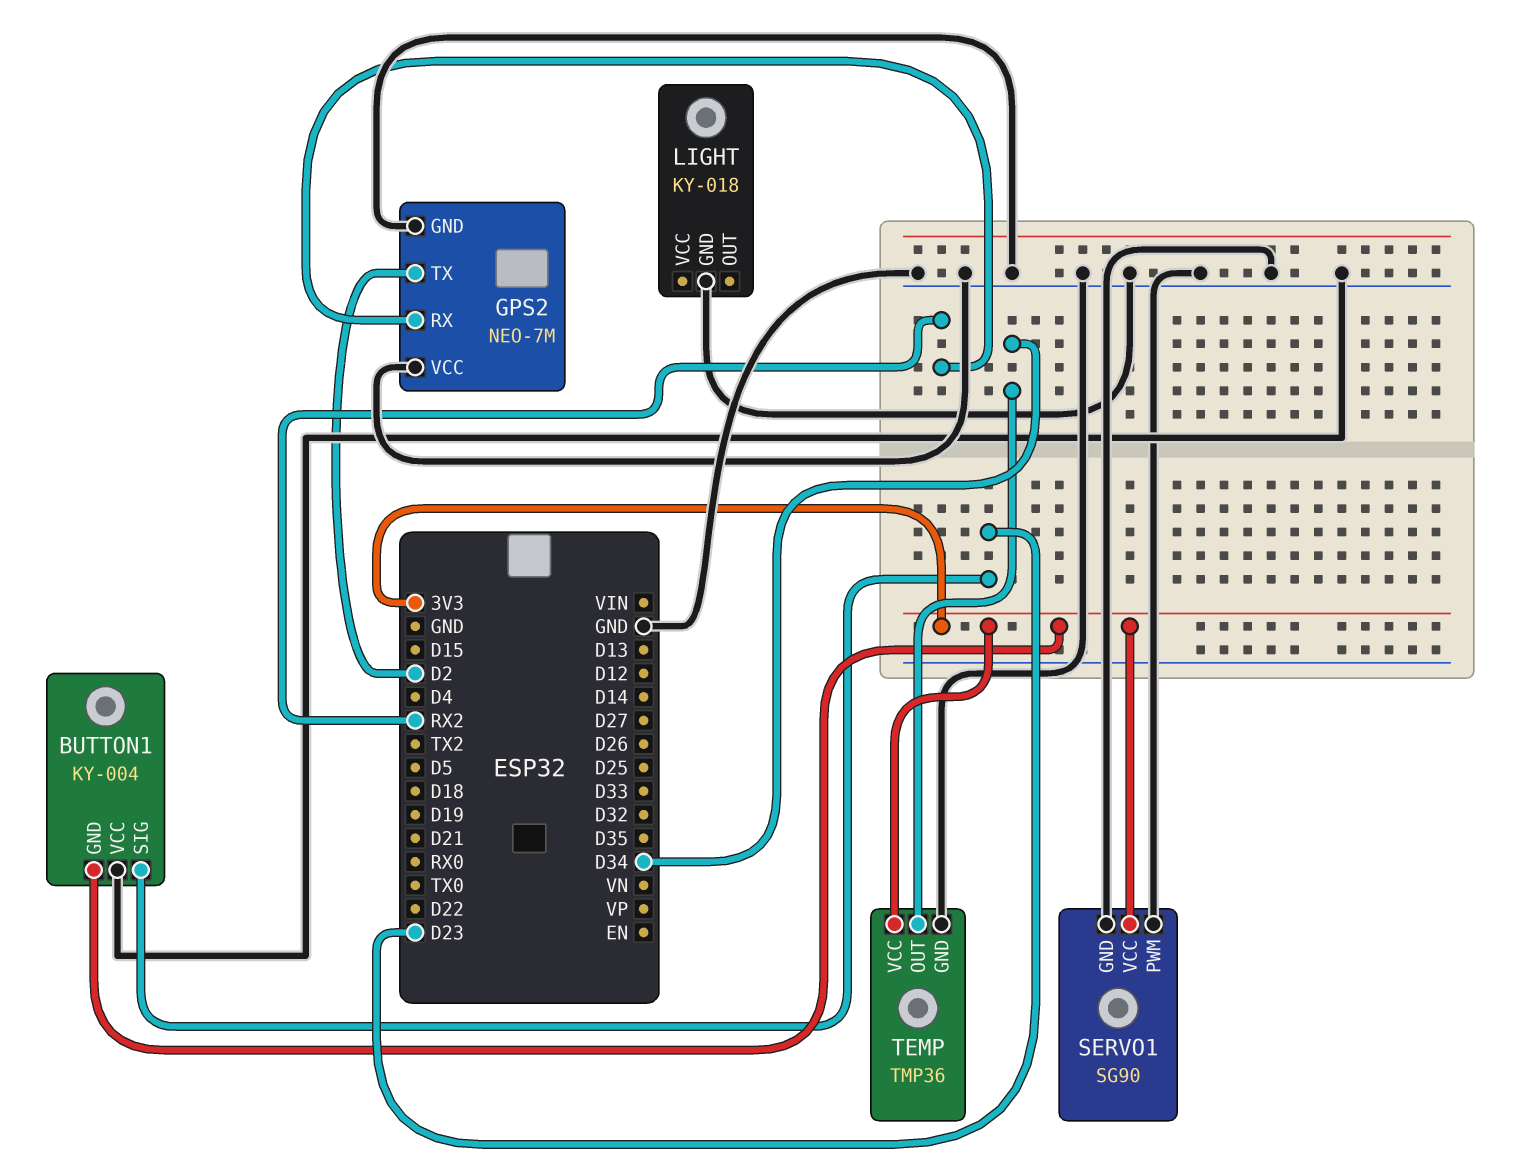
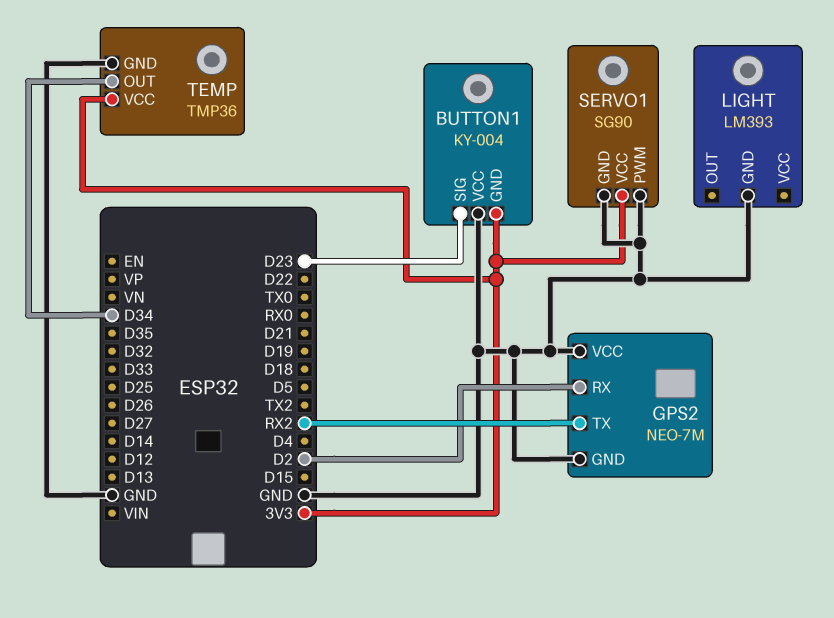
GPS2 pin RX: RX2 -> D2
GPS2 pin TX: D2 -> RX2
LIGHT: KY-018 -> LM393

